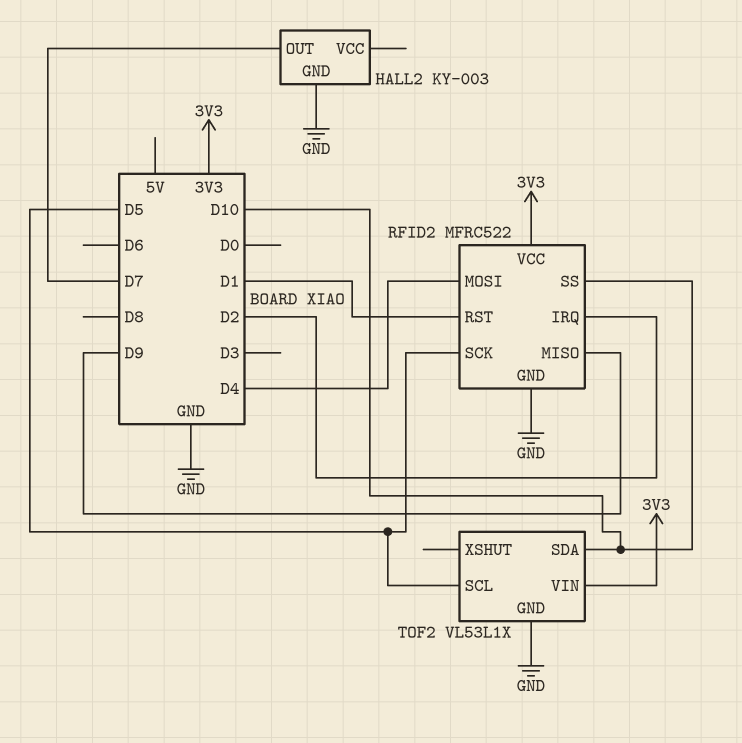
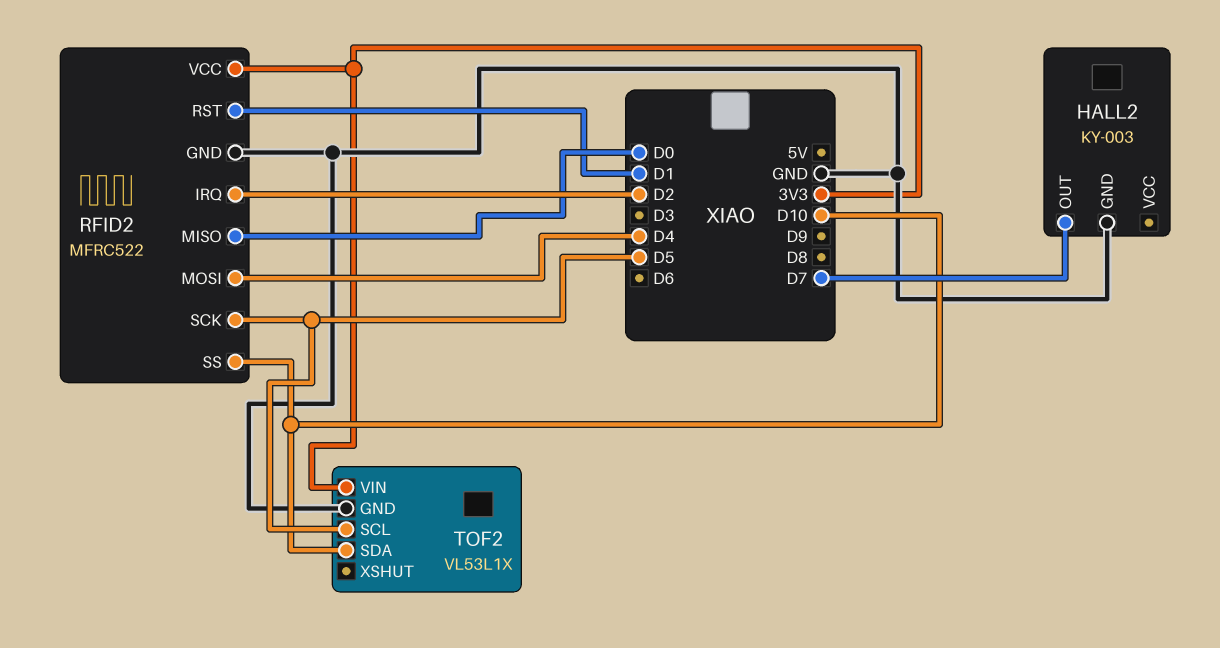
RFID2 pin MISO: D9 -> D0

